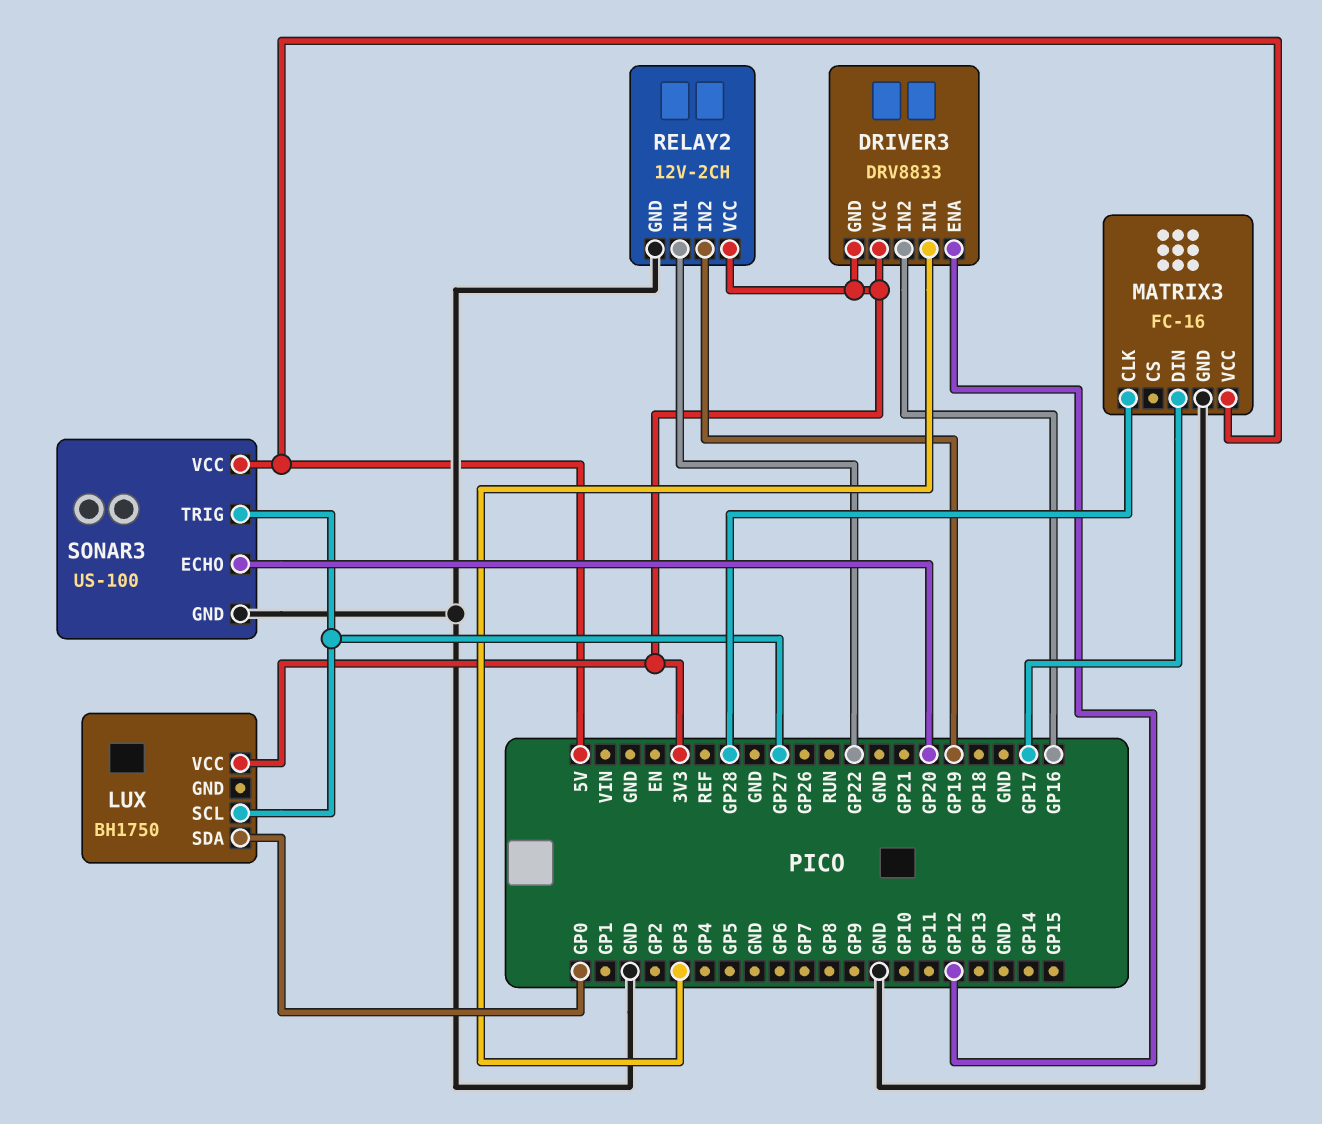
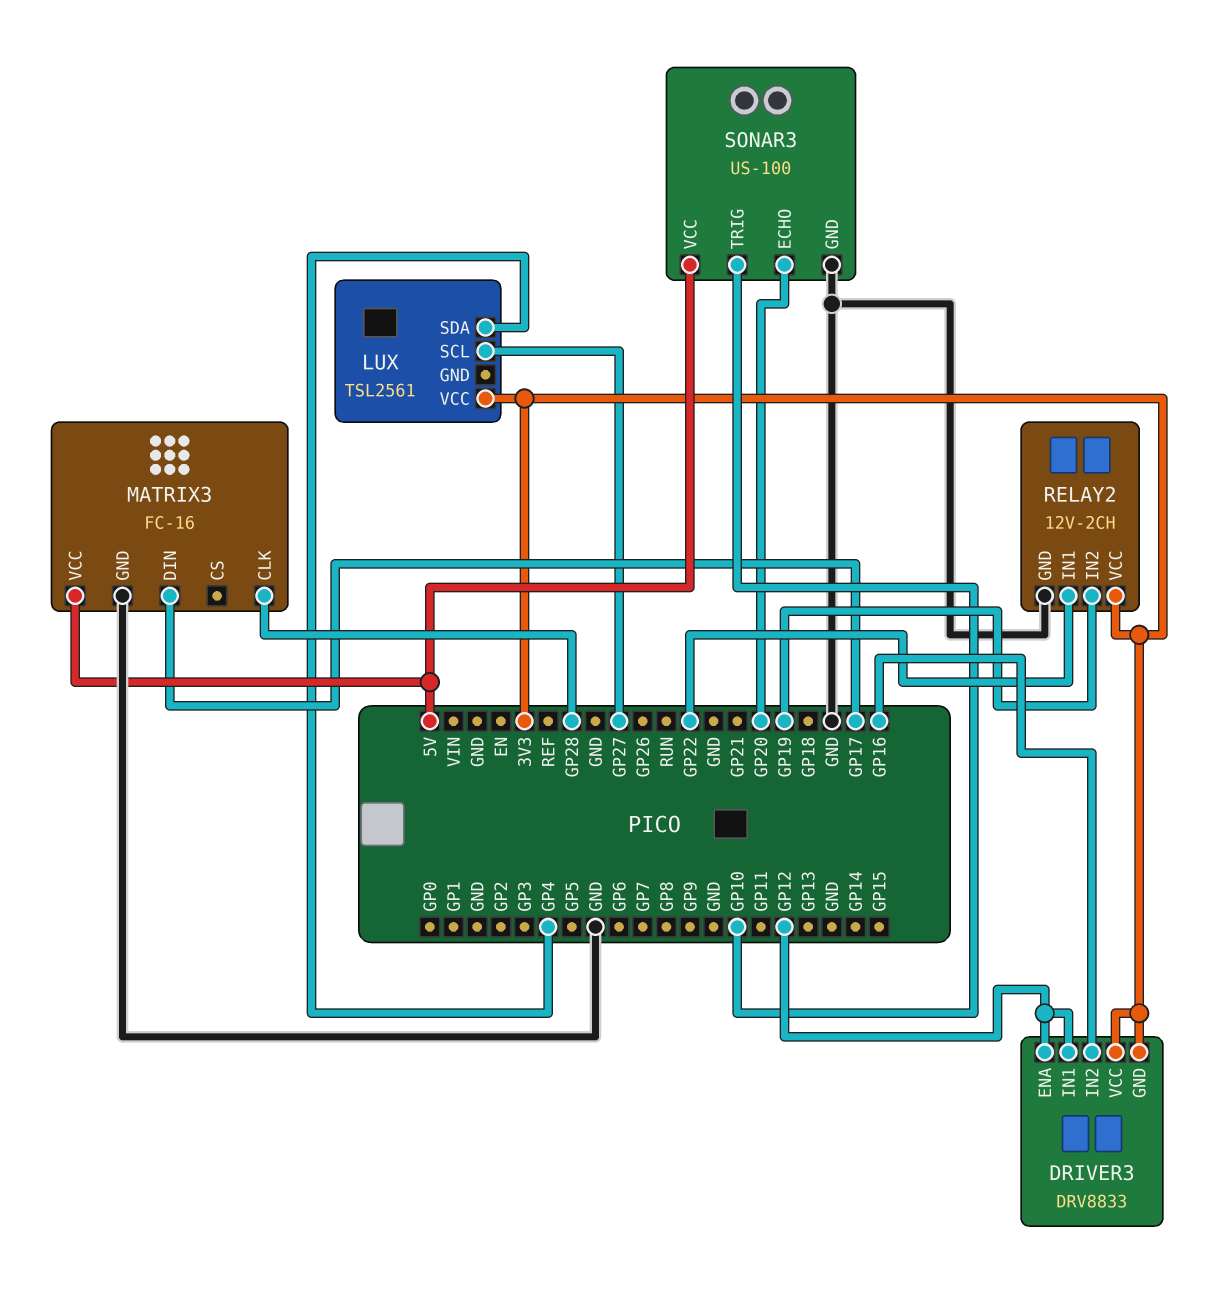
DRIVER3 pin IN1: GP3 -> GP12
LUX: BH1750 -> TSL2561
LUX pin SDA: GP0 -> GP4
SONAR3 pin TRIG: GP27 -> GP10

